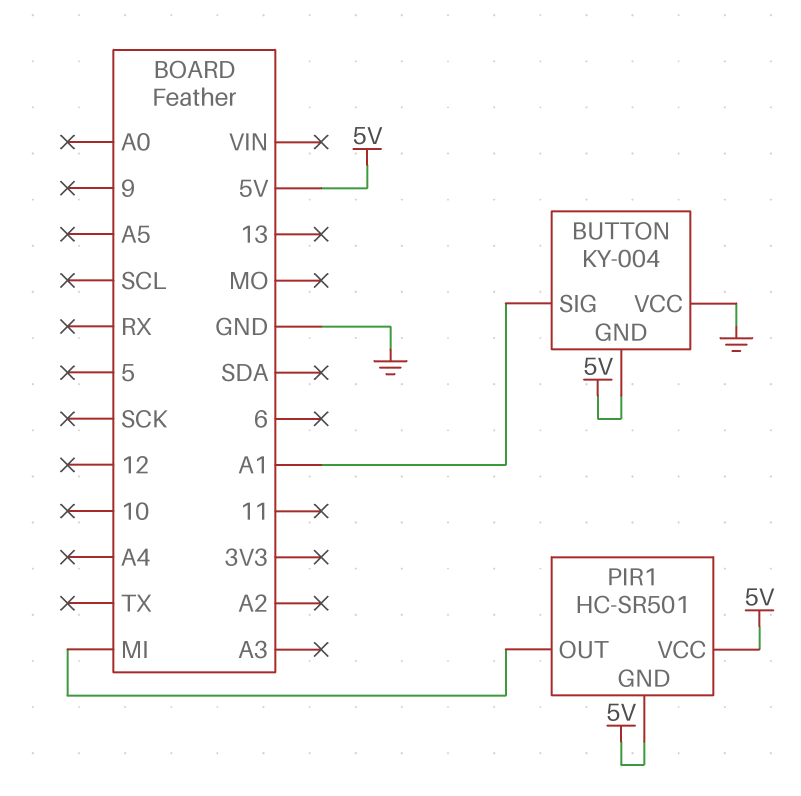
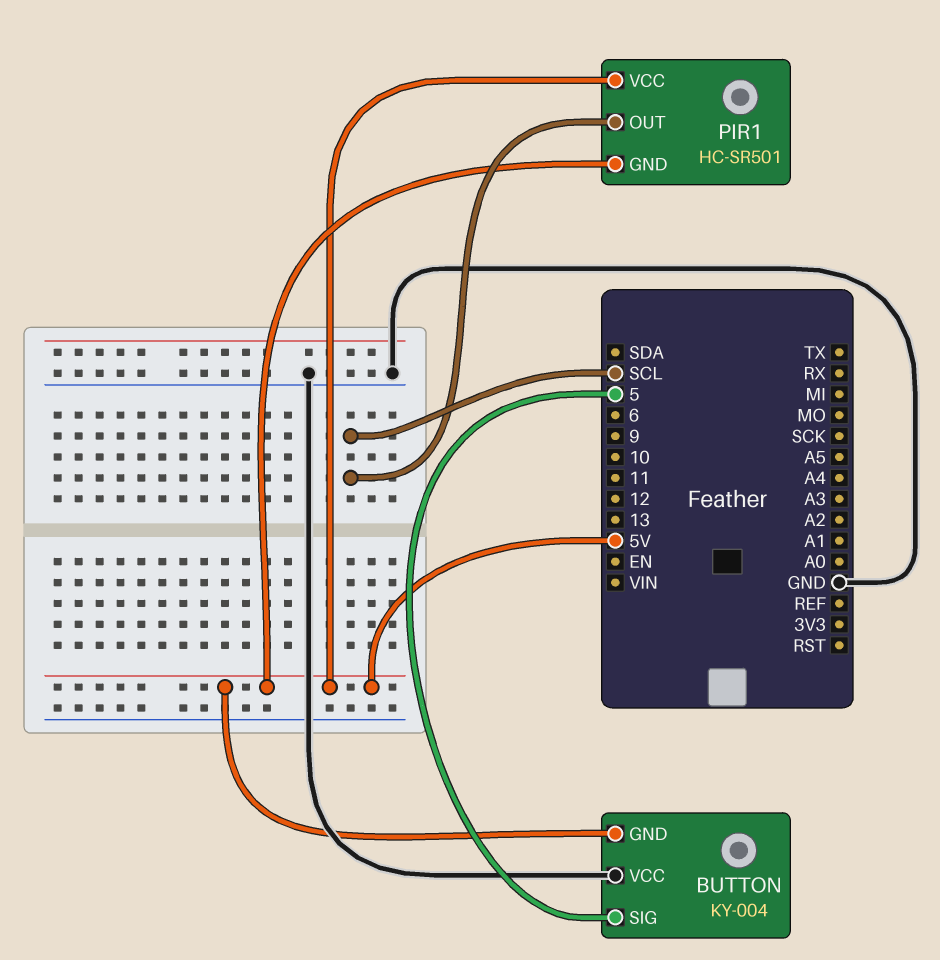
BUTTON pin SIG: A1 -> 5
PIR1 pin OUT: MI -> SCL

